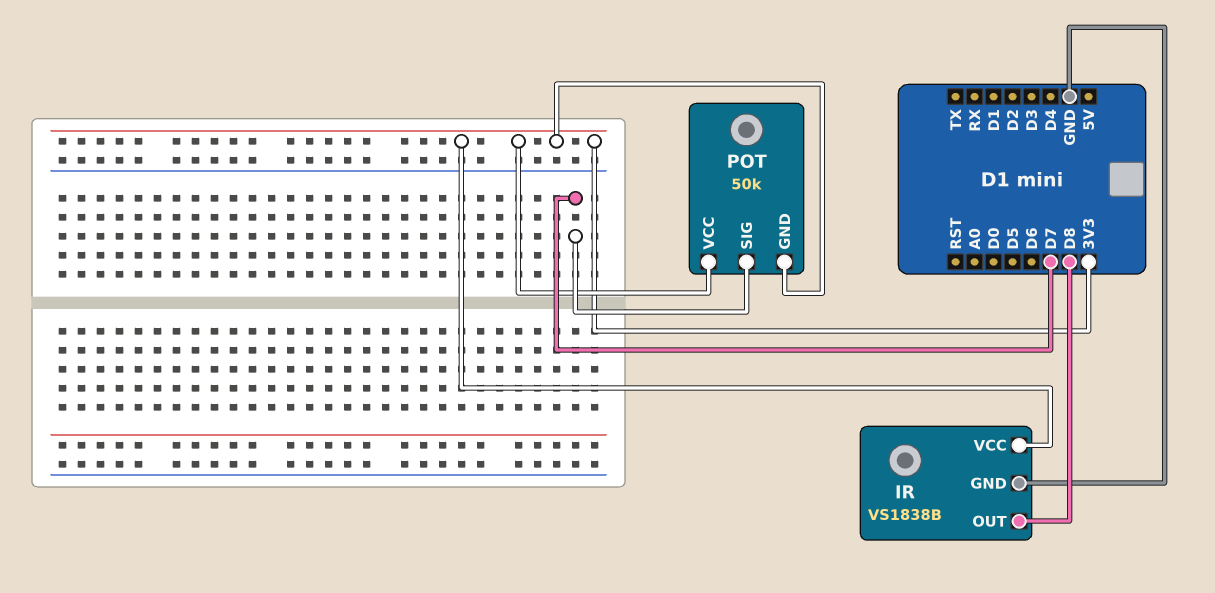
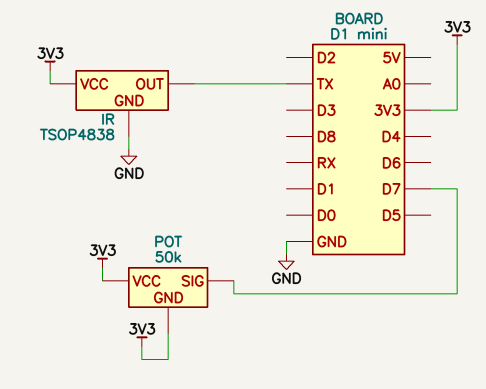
IR: VS1838B -> TSOP4838
IR pin OUT: D8 -> TX

